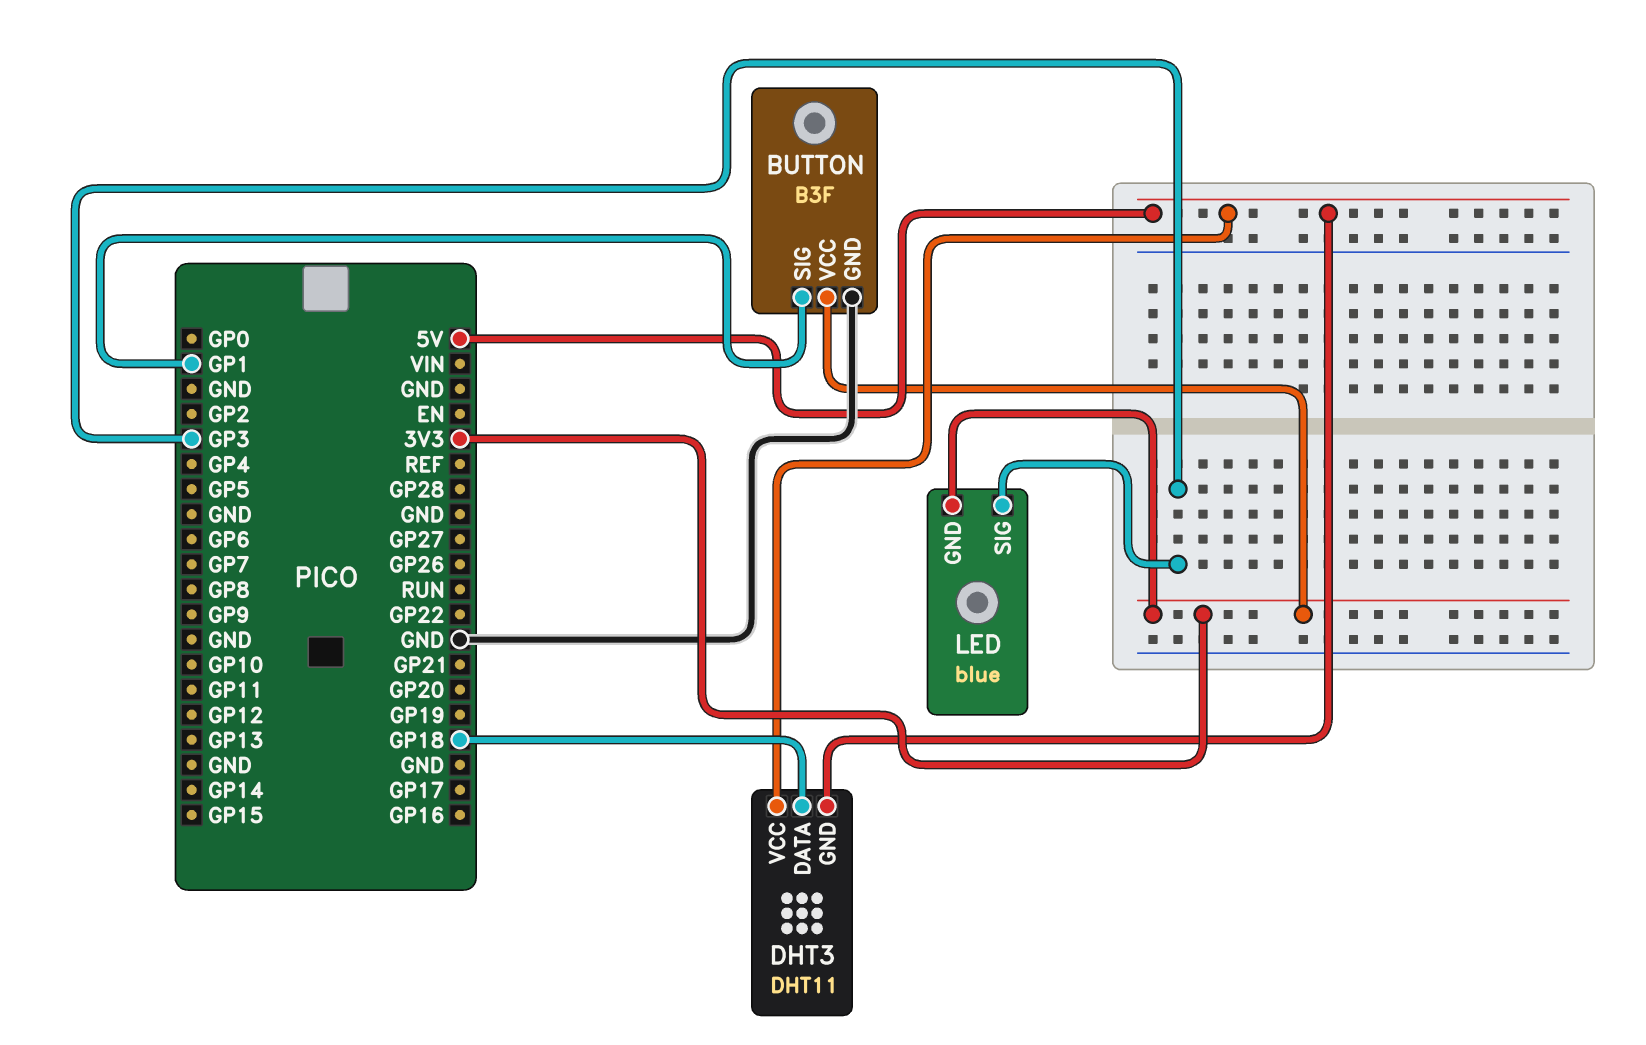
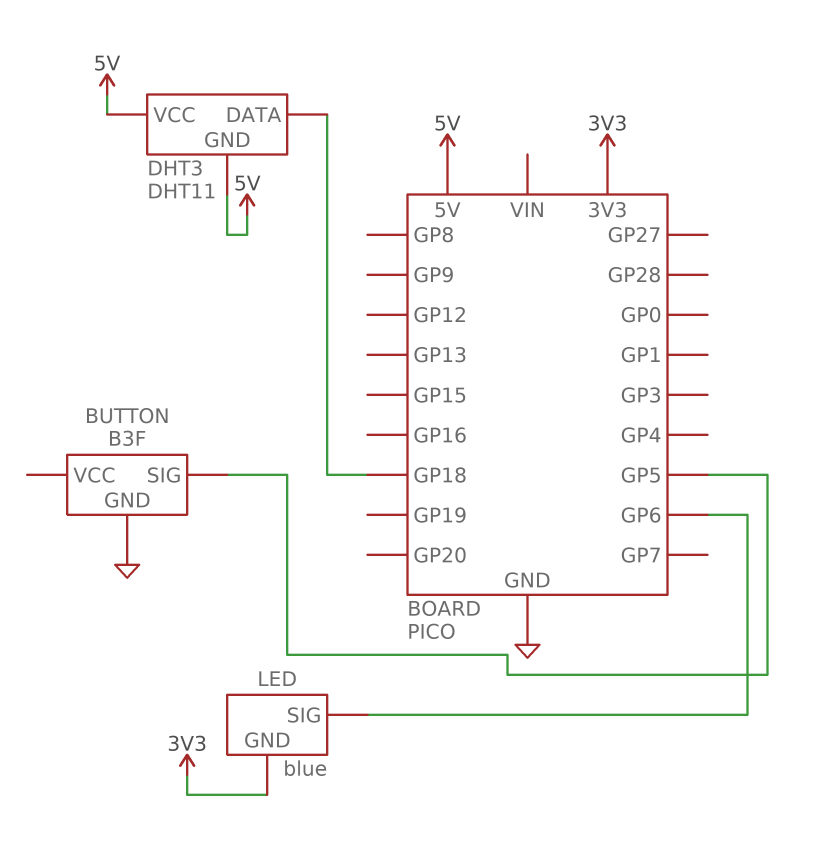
BUTTON pin SIG: GP1 -> GP5
BUTTON pin VCC: 3V3 -> none
LED pin SIG: GP3 -> GP6

